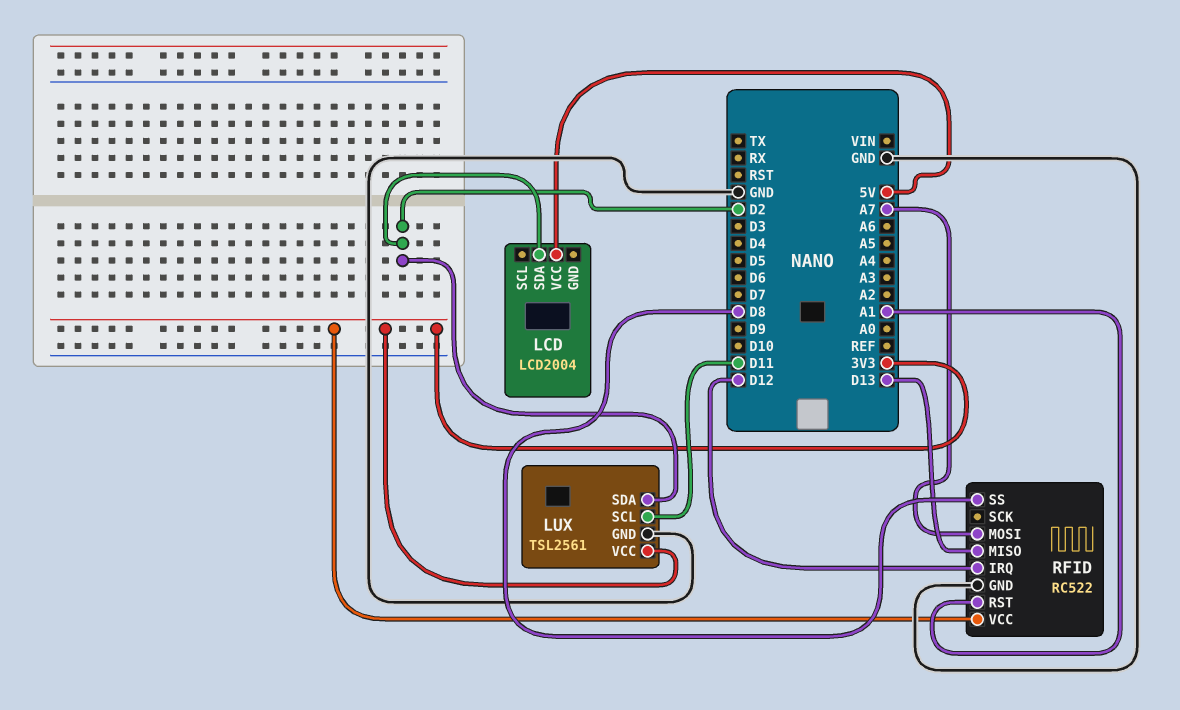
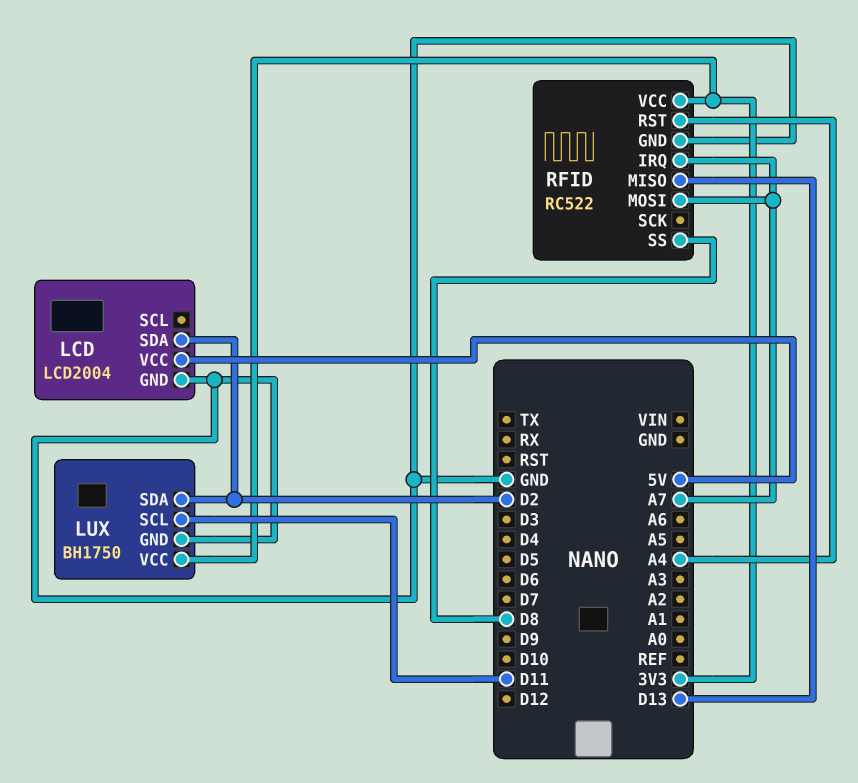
LCD pin GND: none -> GND
LUX: TSL2561 -> BH1750
RFID pin IRQ: D12 -> A7
RFID pin RST: A1 -> A4

